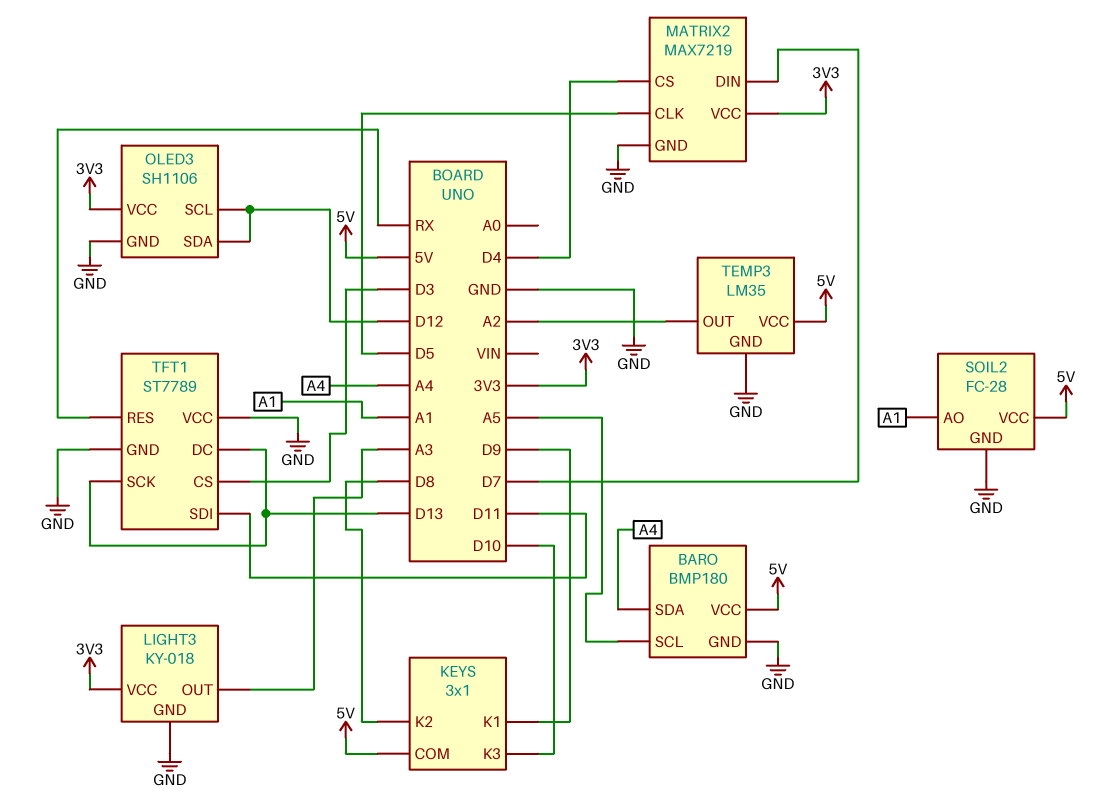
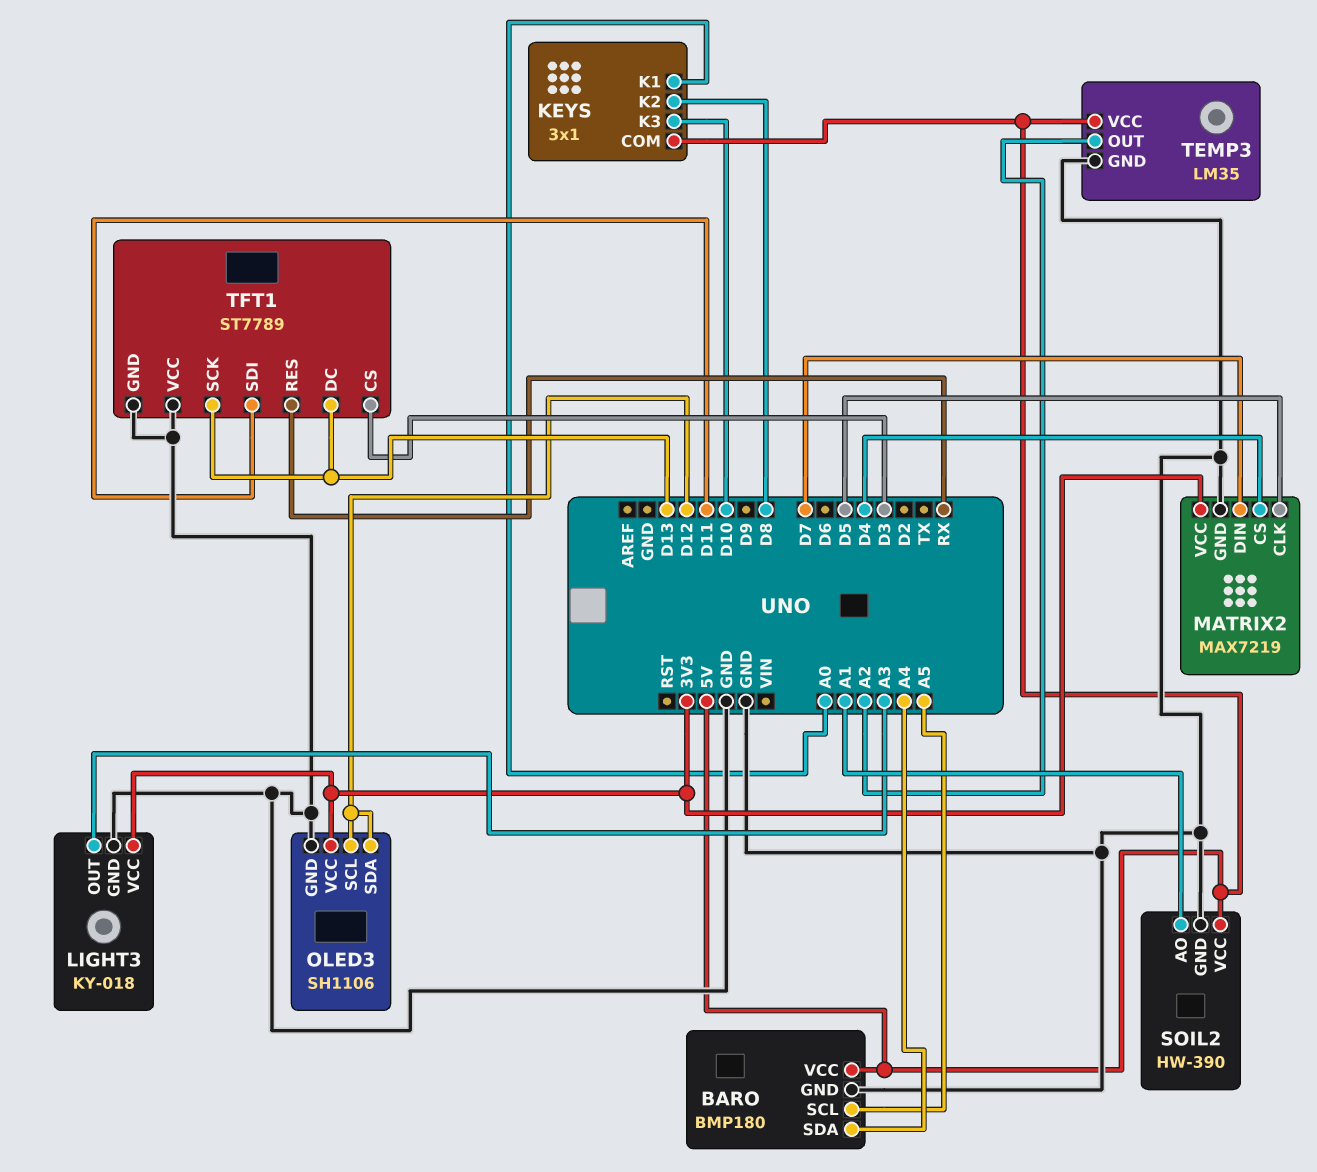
KEYS pin K1: D9 -> A0
SOIL2: FC-28 -> HW-390

